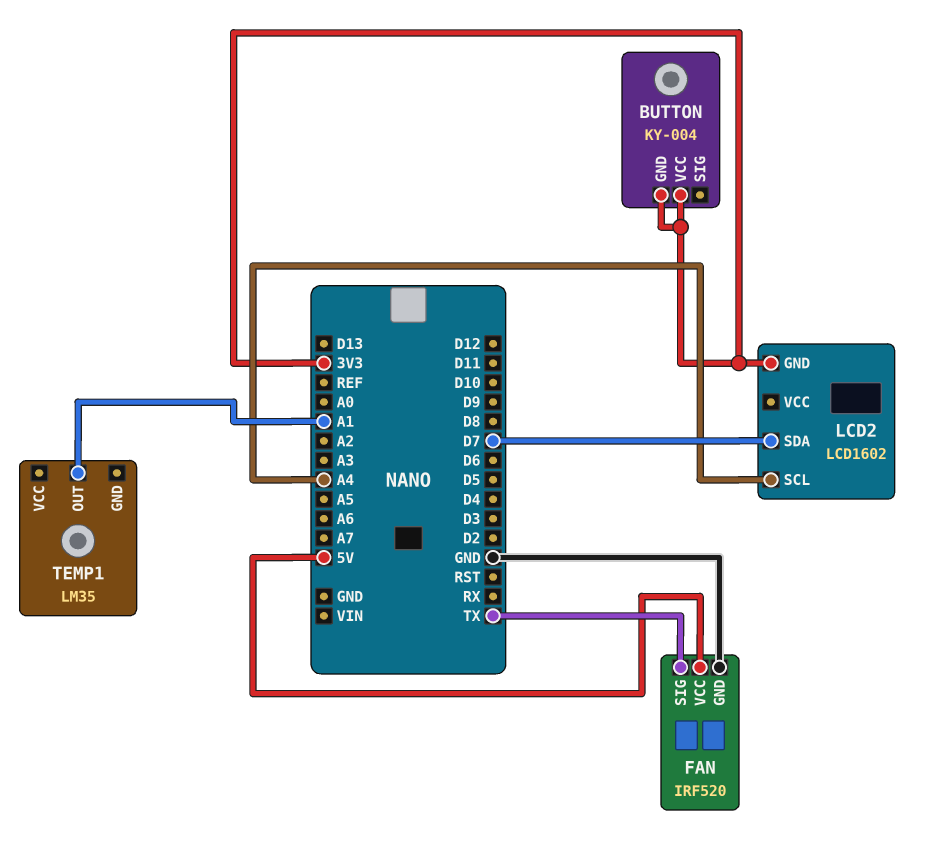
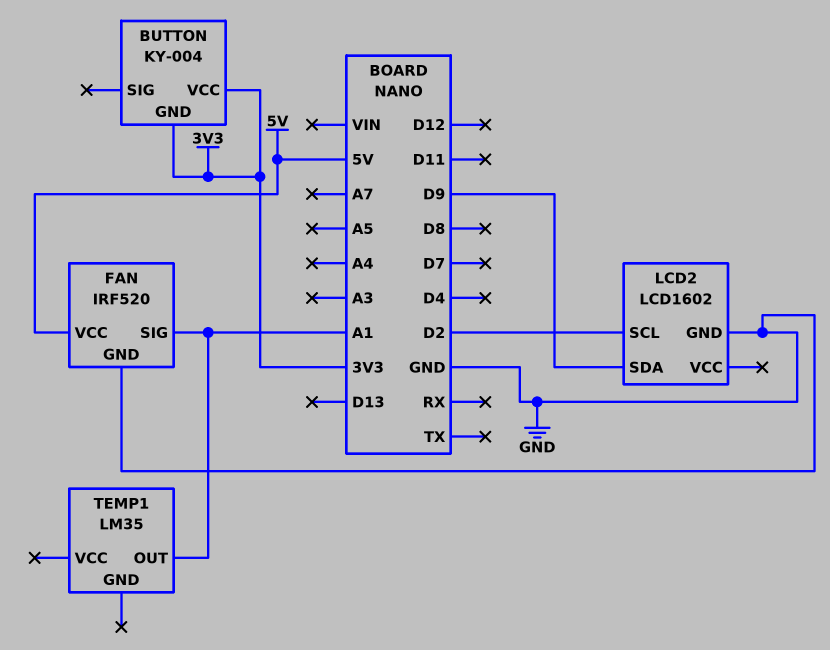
FAN pin SIG: TX -> A1
LCD2 pin GND: 3V3 -> GND
LCD2 pin SCL: A4 -> D2
LCD2 pin SDA: D7 -> D9

